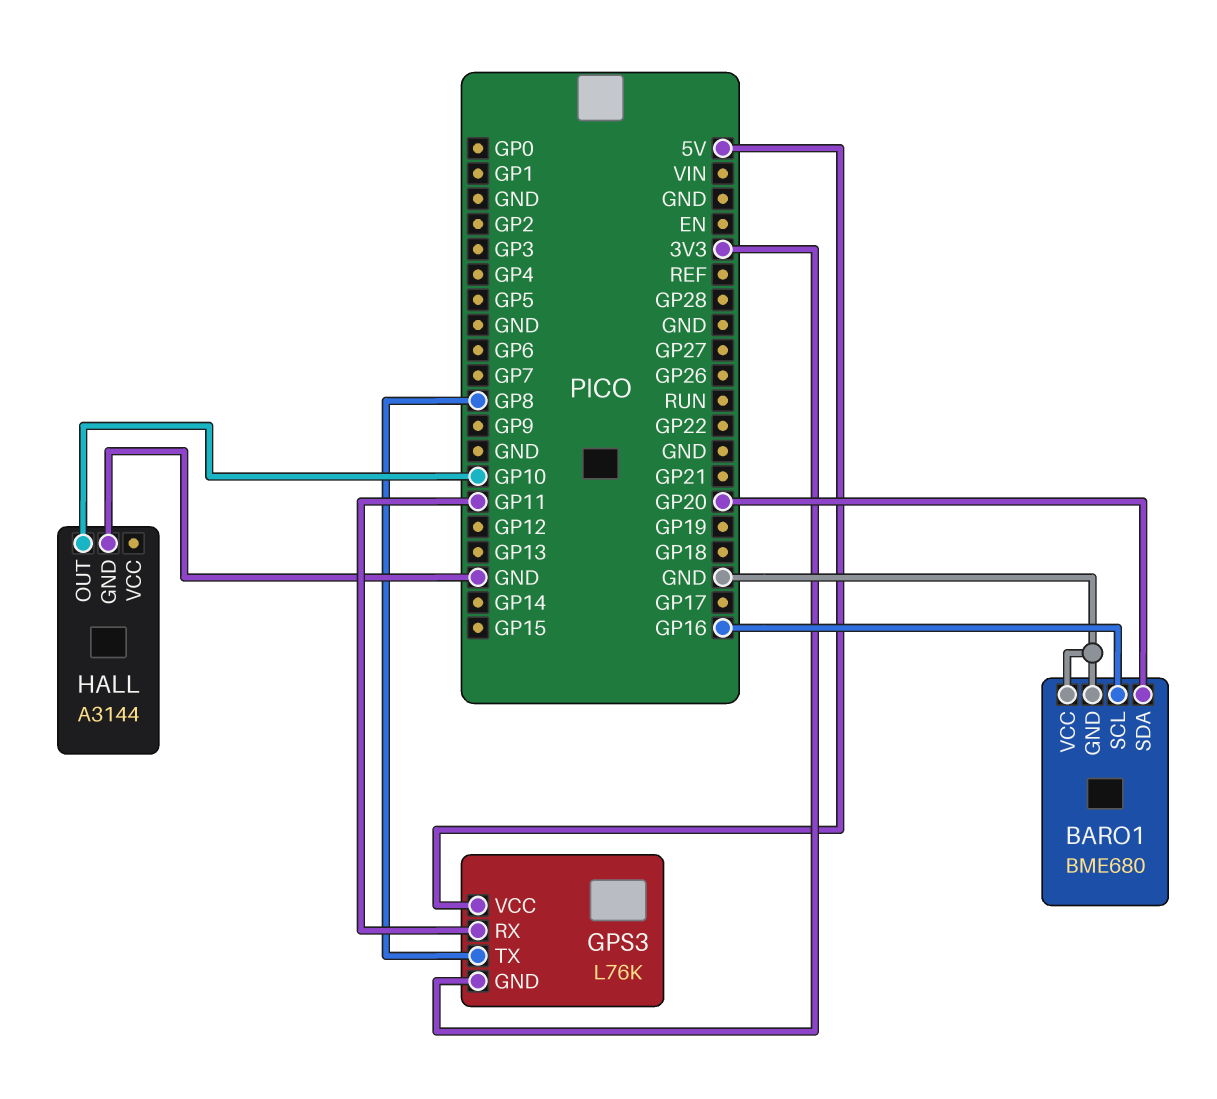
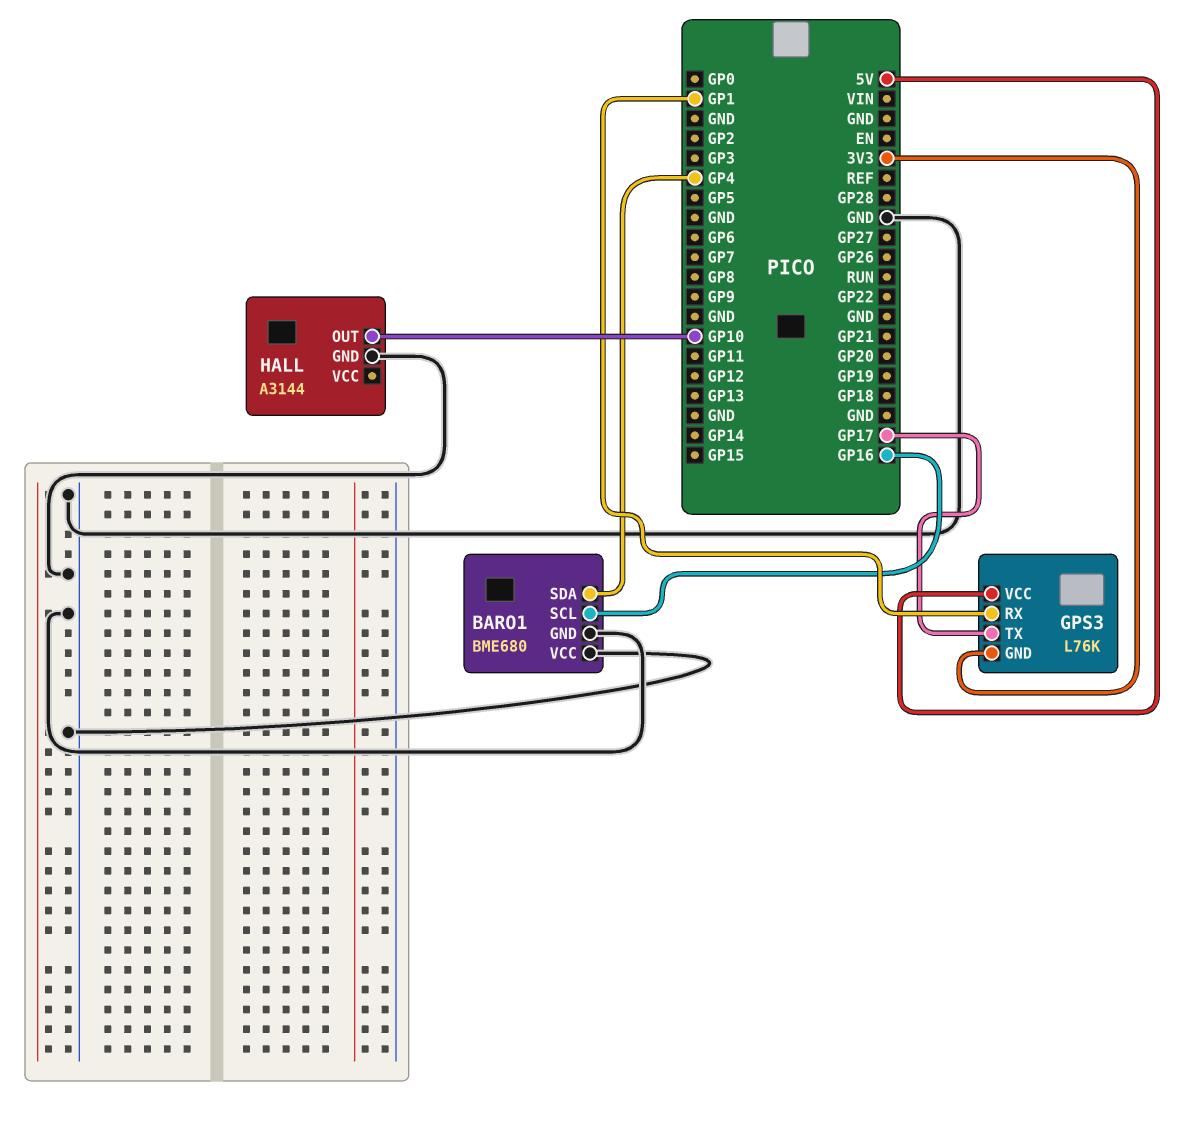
BARO1 pin SDA: GP20 -> GP4
GPS3 pin RX: GP11 -> GP1
GPS3 pin TX: GP8 -> GP17

